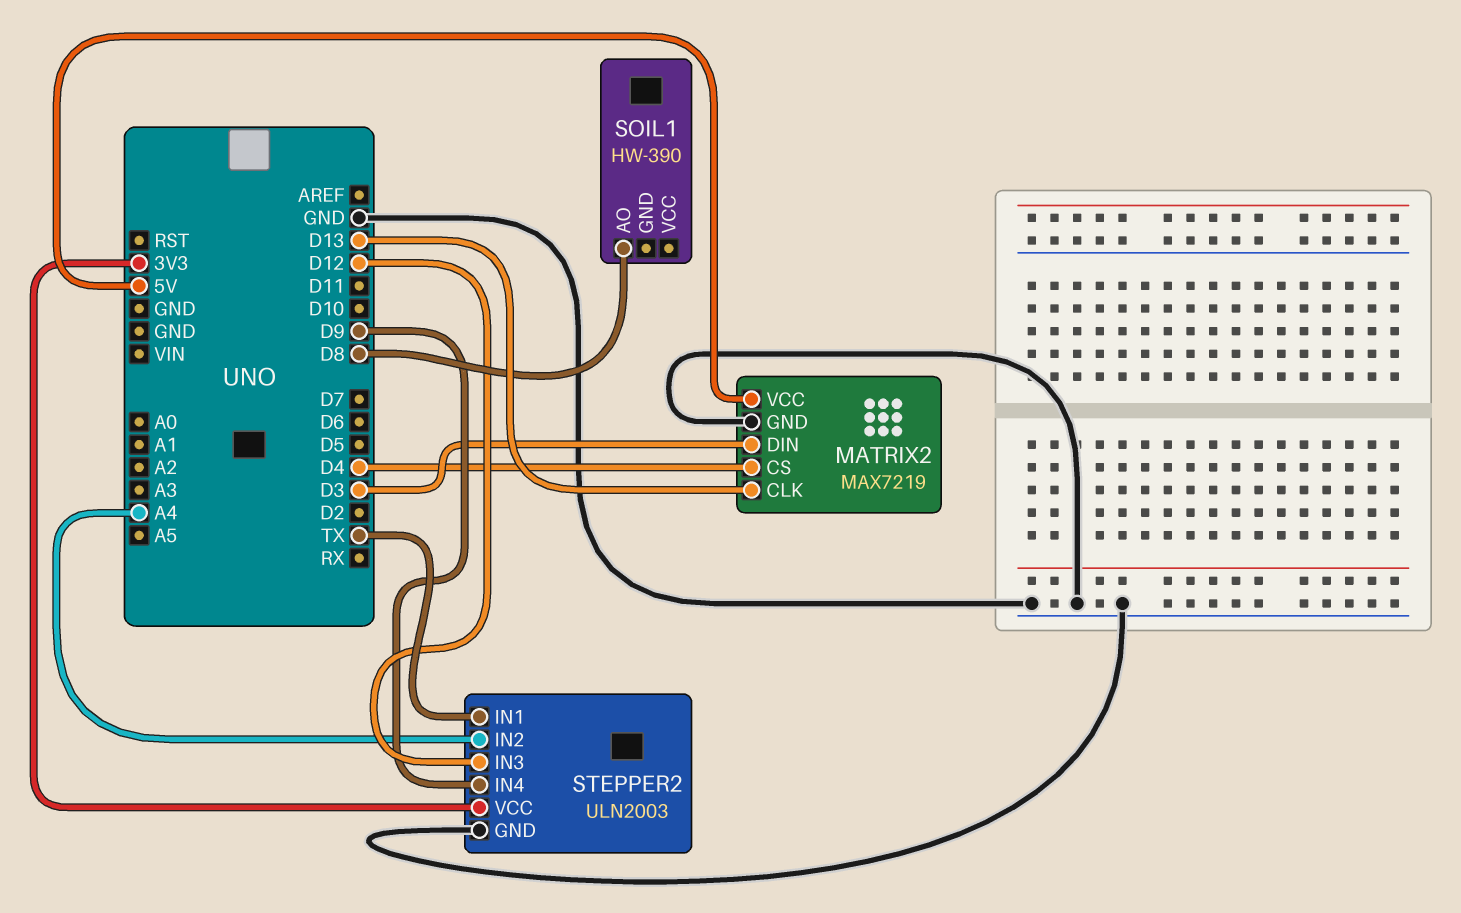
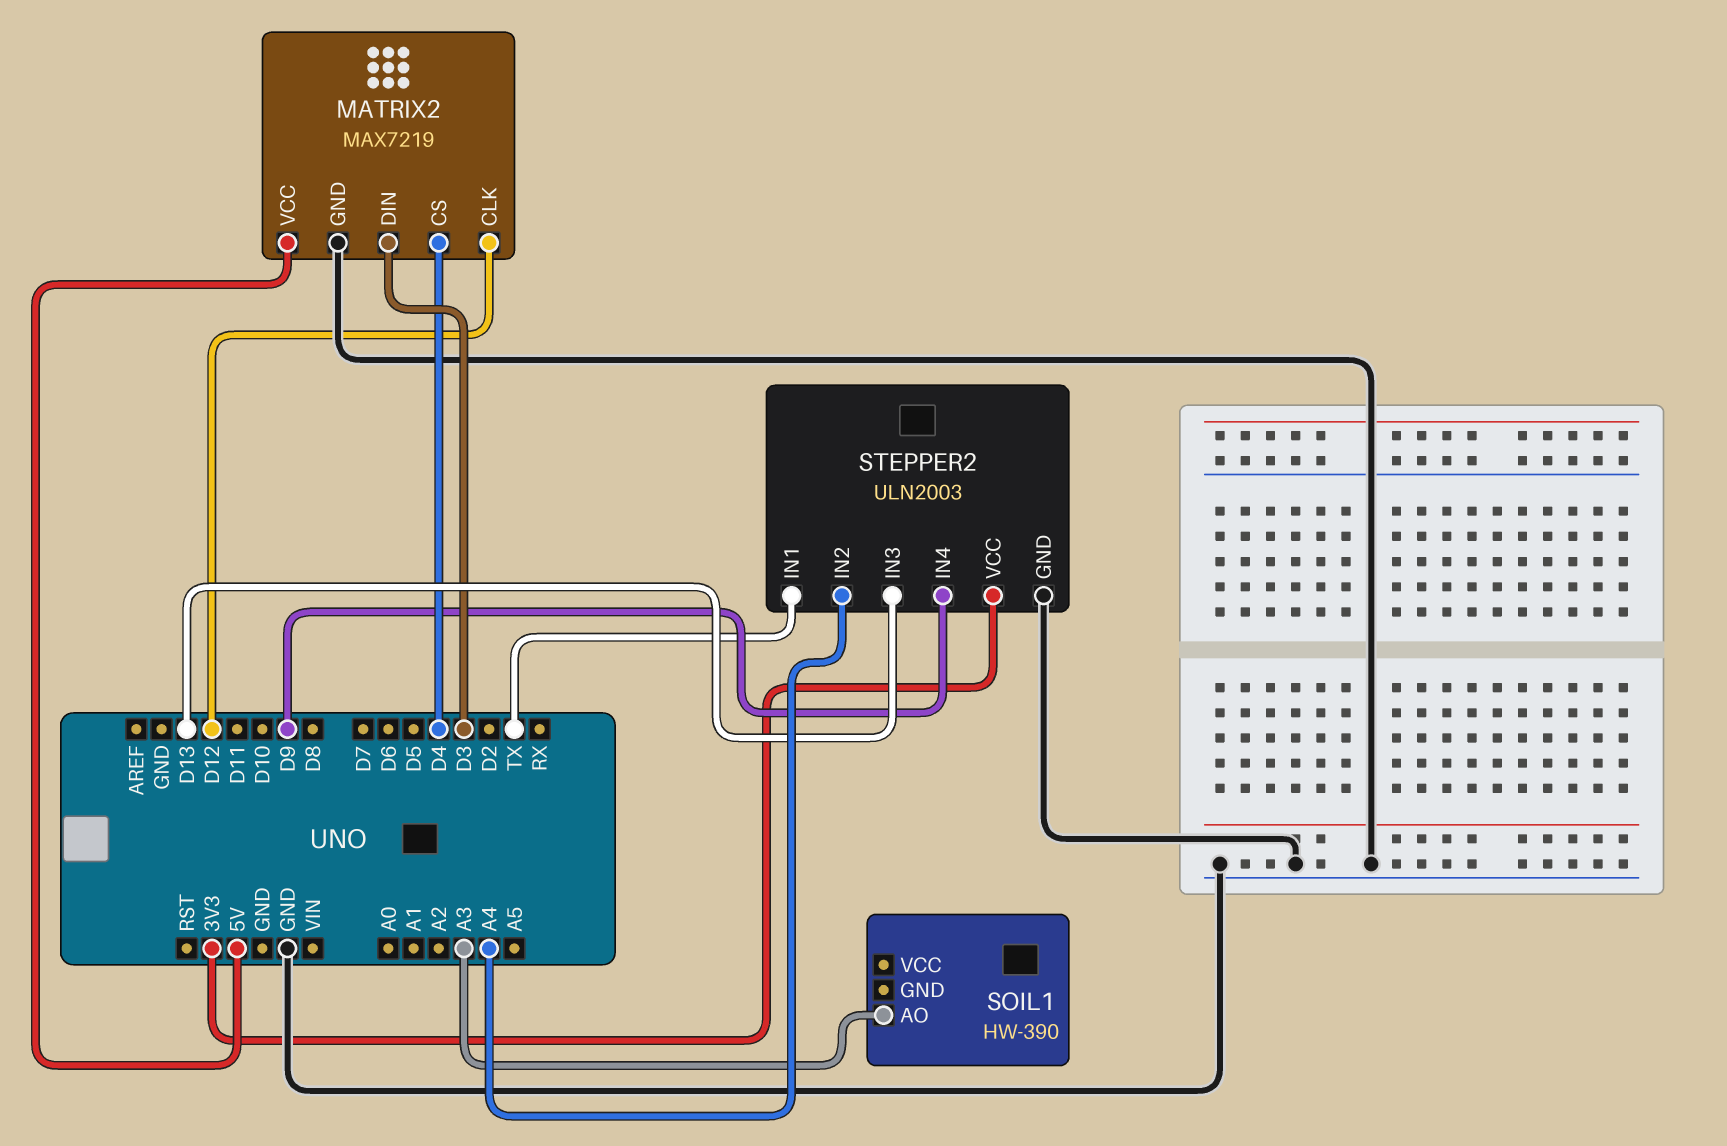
MATRIX2 pin CLK: D13 -> D12
SOIL1 pin AO: D8 -> A3
STEPPER2 pin IN3: D12 -> D13

